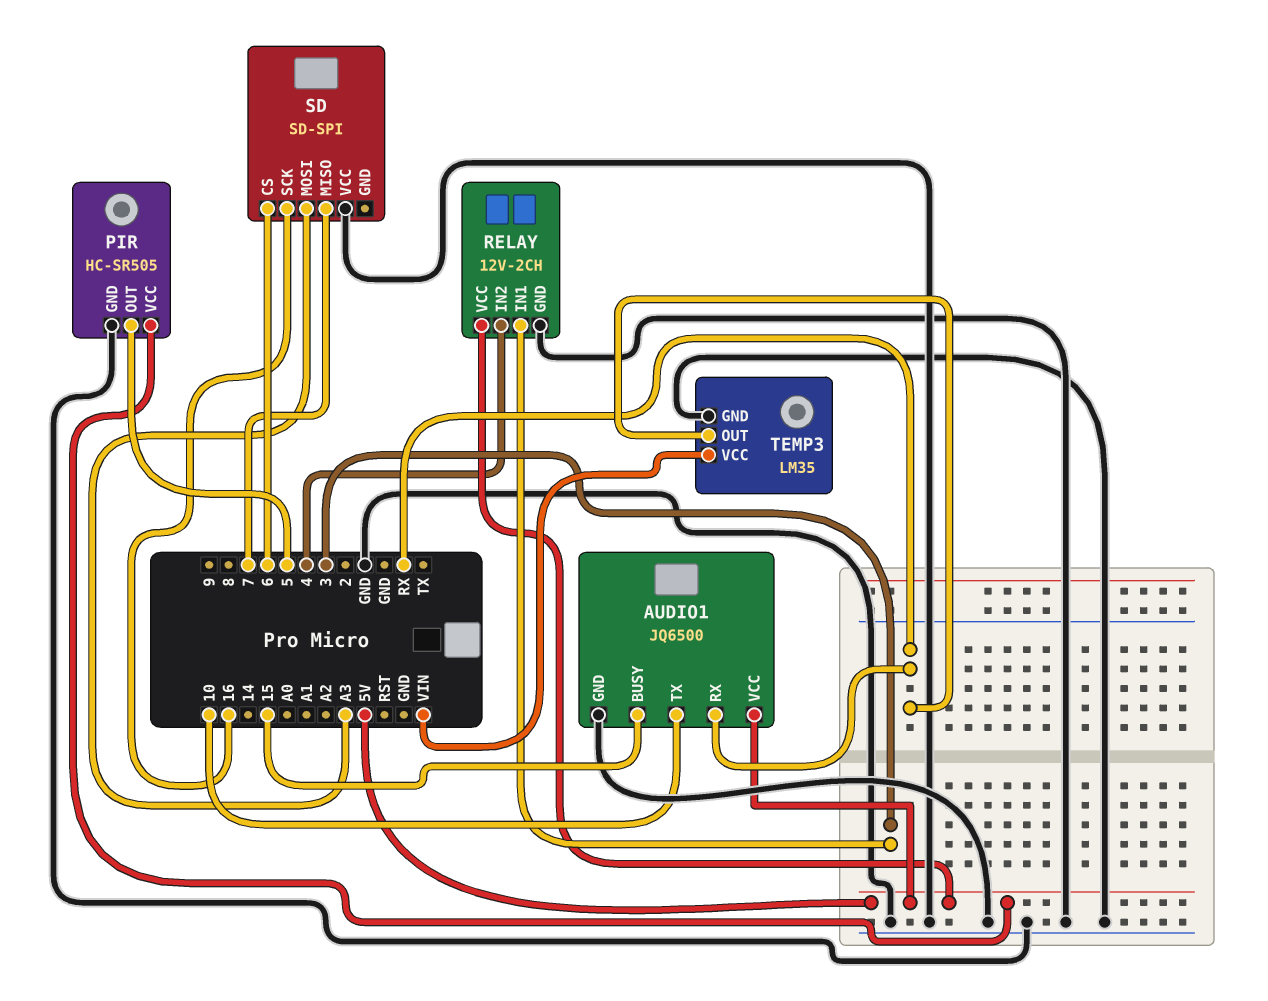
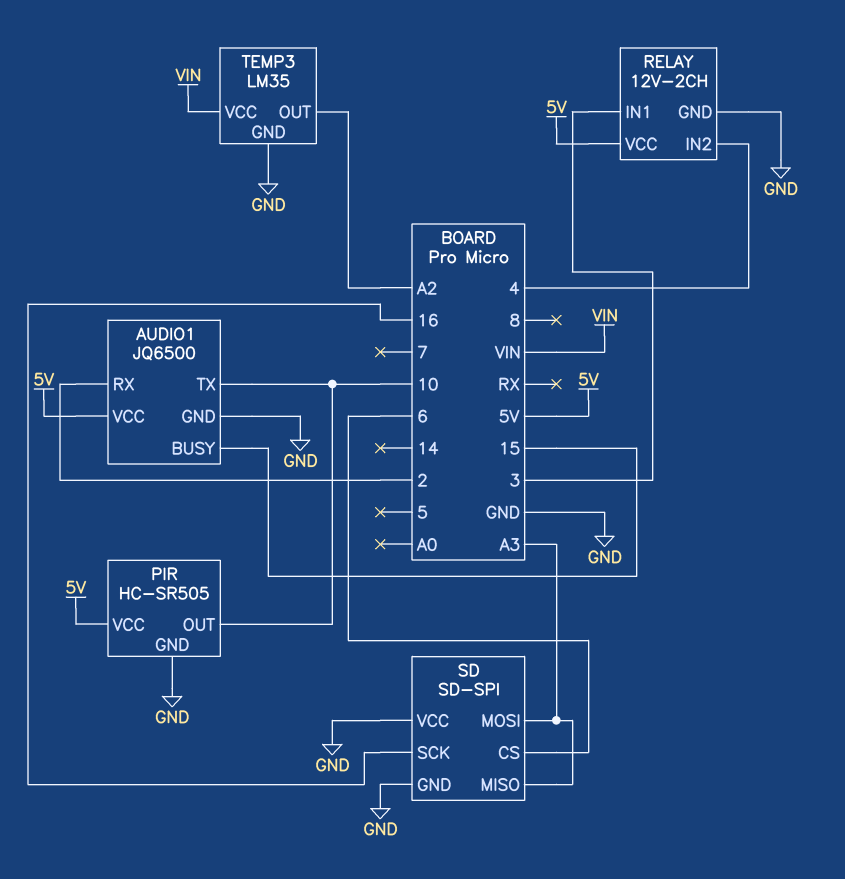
AUDIO1 pin RX: RX -> 2
PIR pin OUT: 5 -> 10
SD pin GND: none -> GND
SD pin MISO: 7 -> A3
TEMP3 pin OUT: RX -> A2

